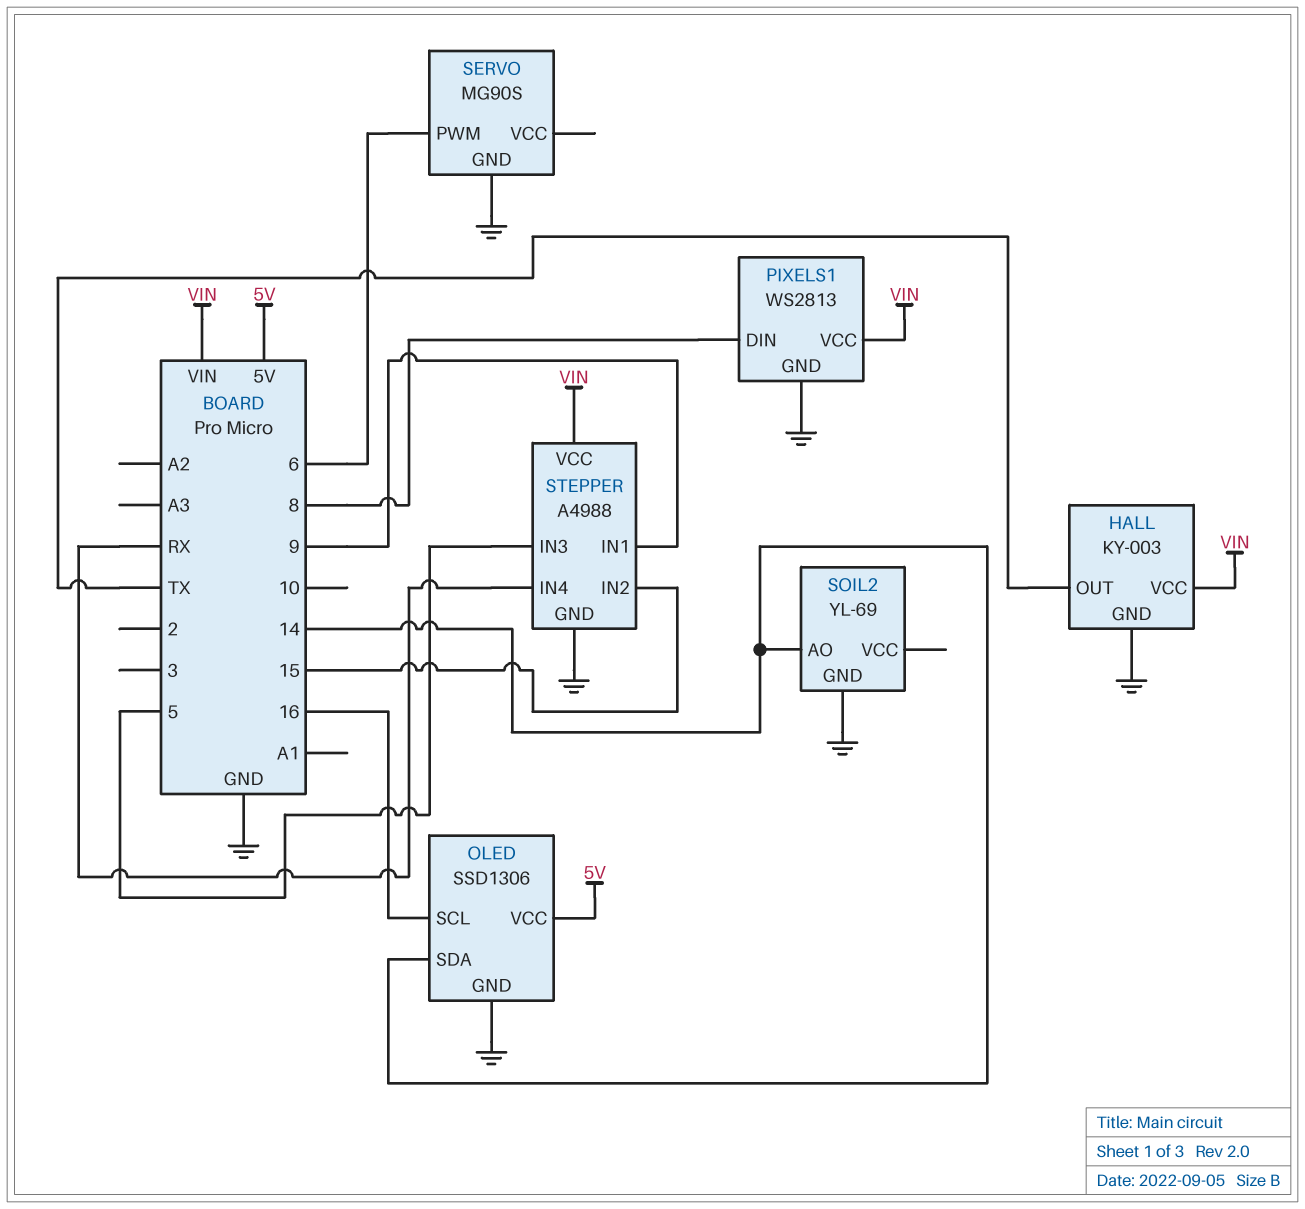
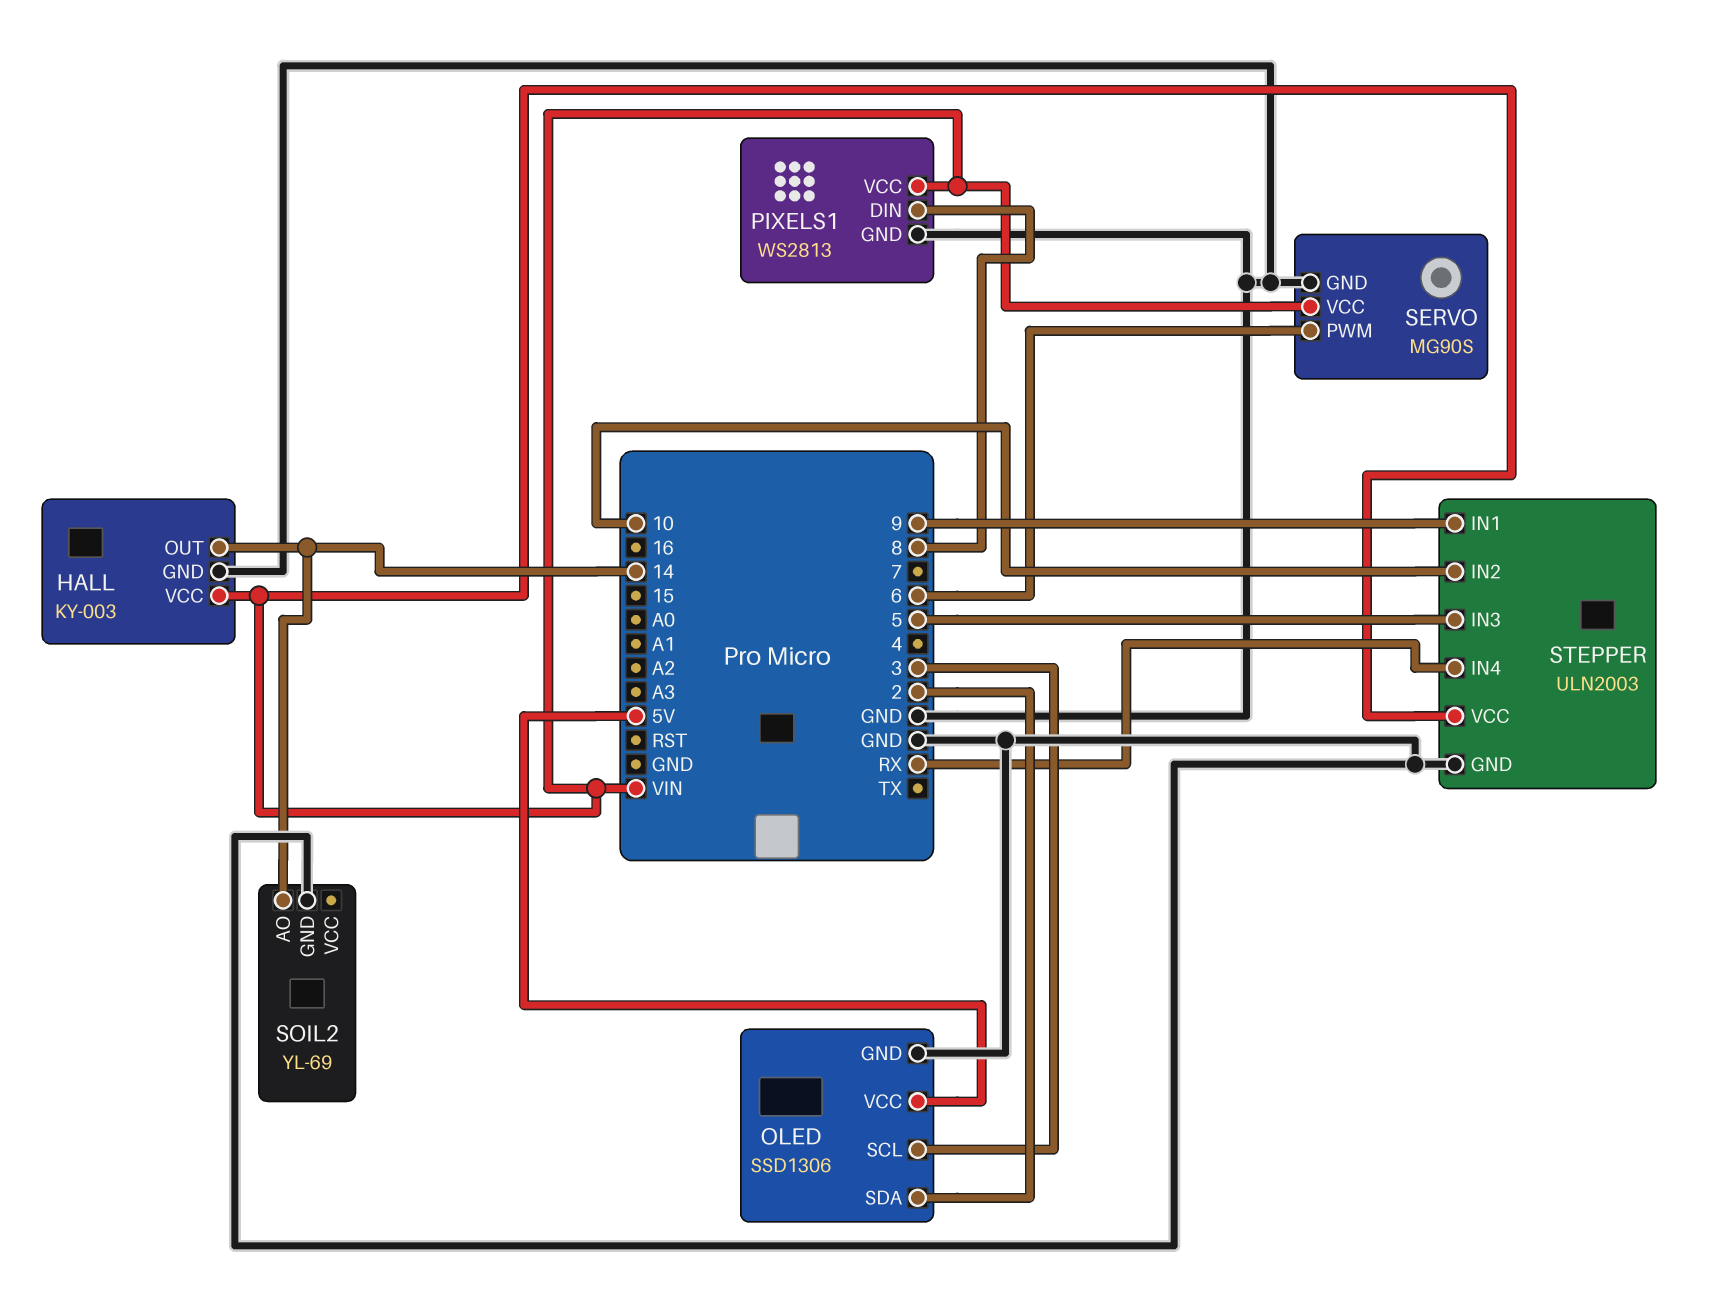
HALL pin OUT: TX -> 14
OLED pin SCL: 16 -> 3
OLED pin SDA: 14 -> 2
SERVO pin VCC: none -> VIN
STEPPER: A4988 -> ULN2003
STEPPER pin IN2: 15 -> 10

